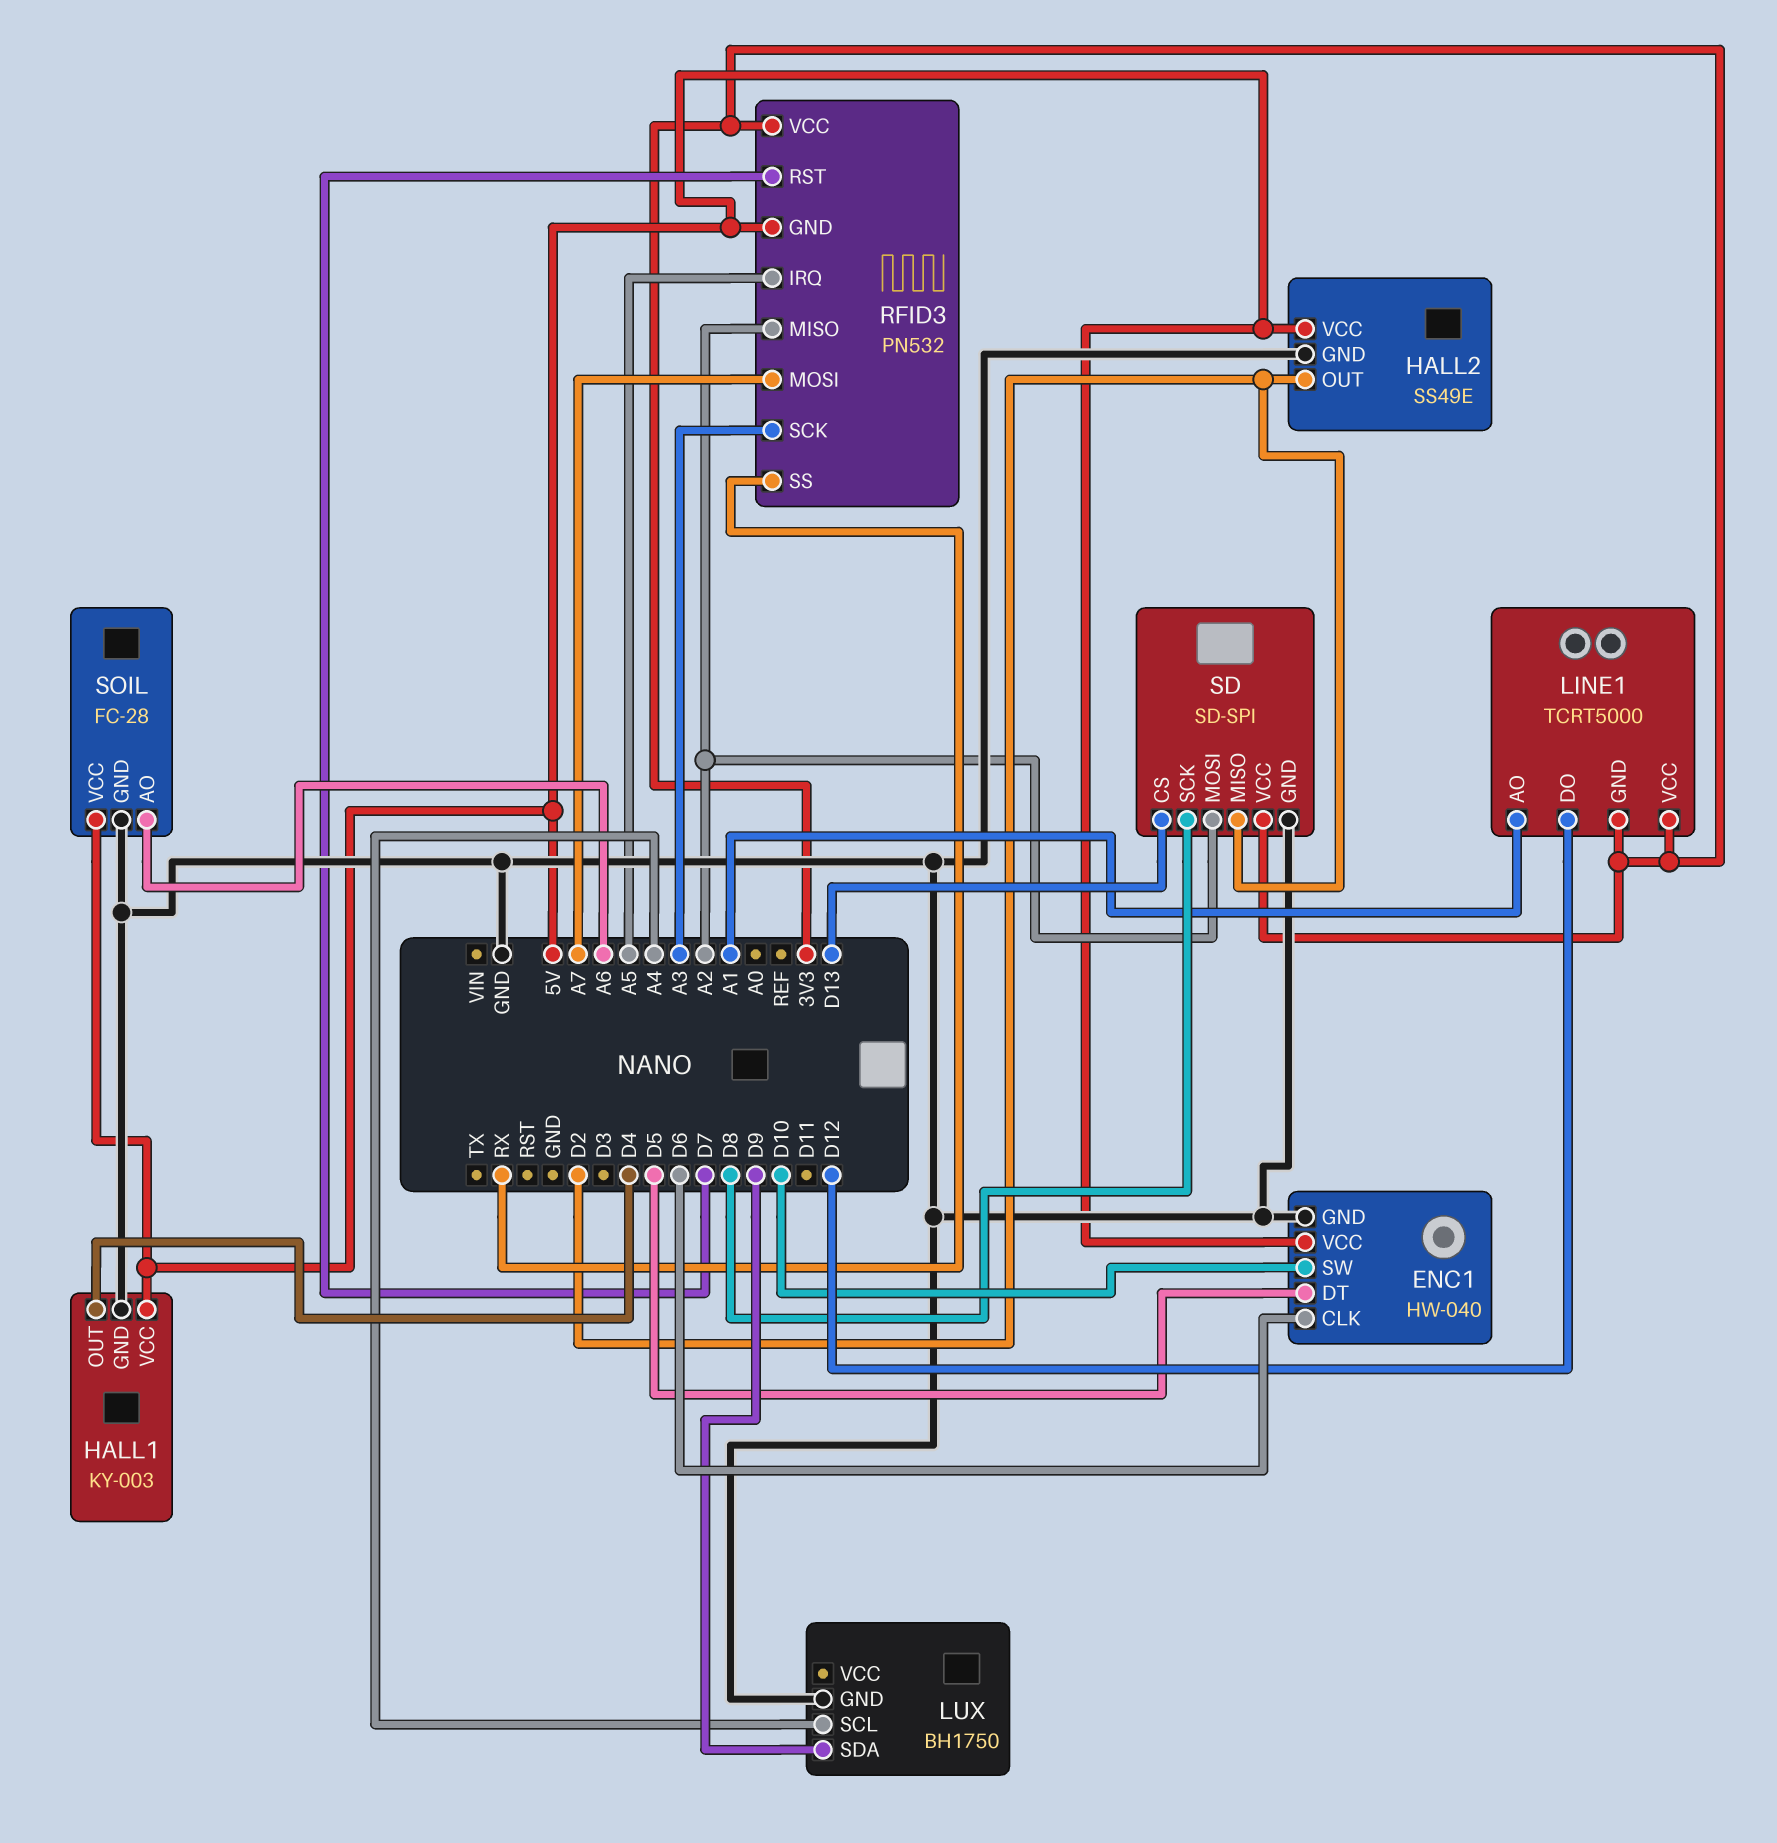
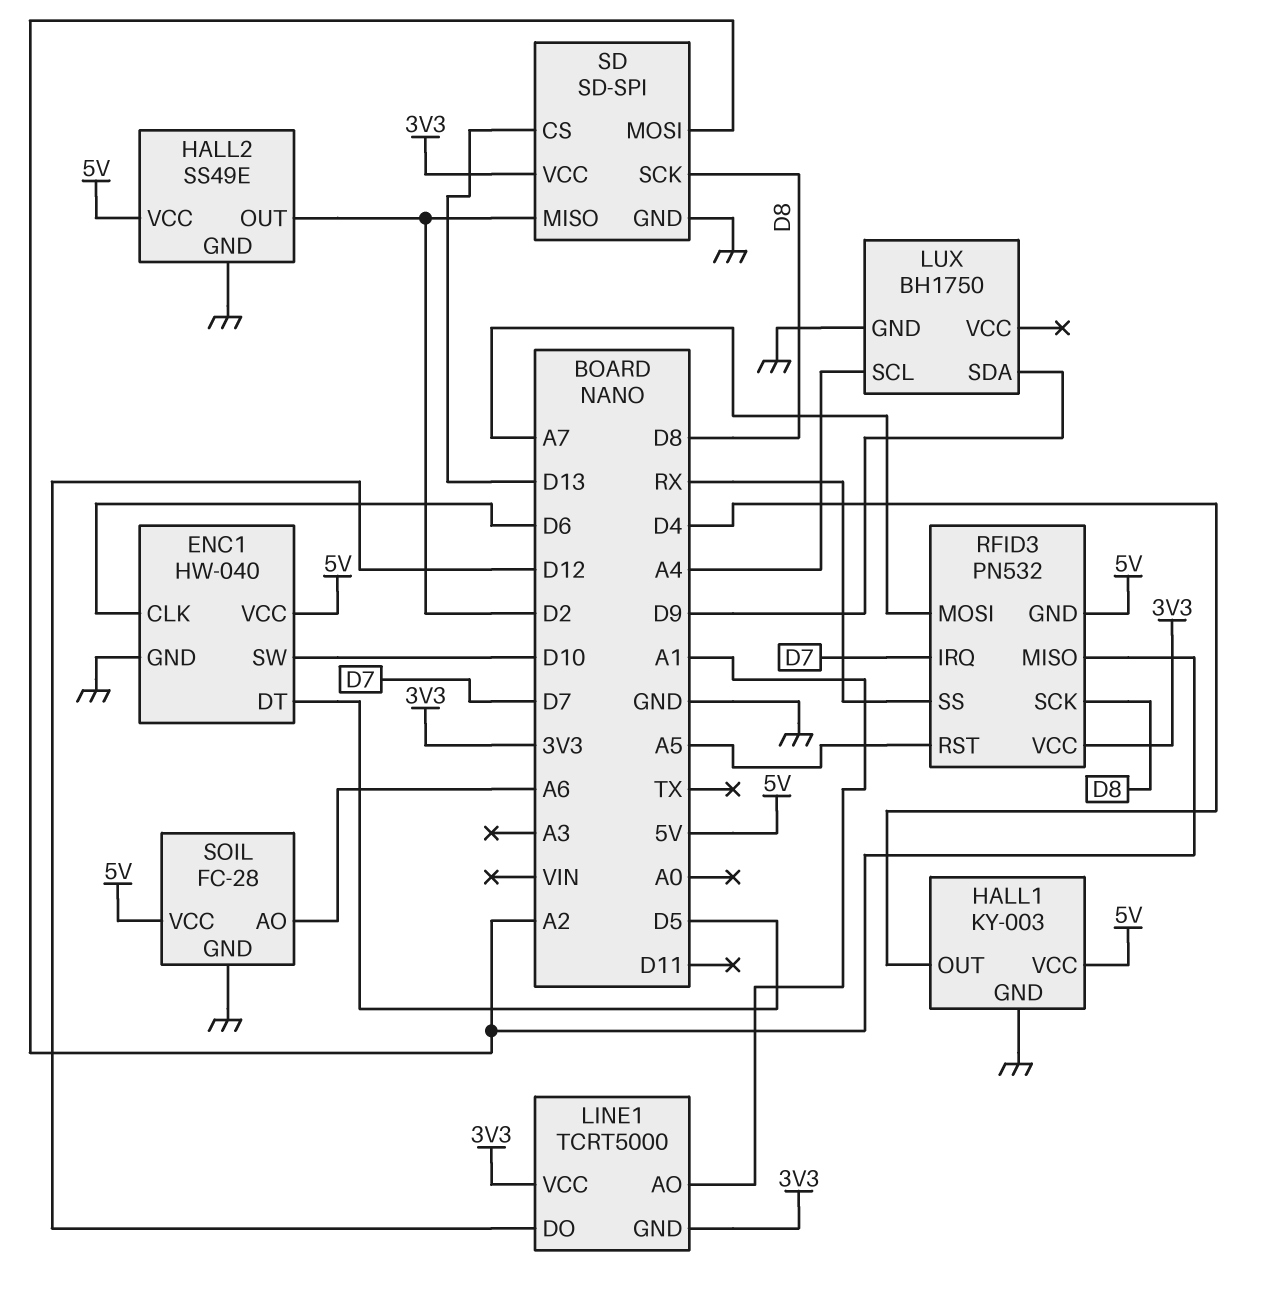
RFID3 pin IRQ: A5 -> D7
RFID3 pin RST: D7 -> A5
RFID3 pin SCK: A3 -> D8

